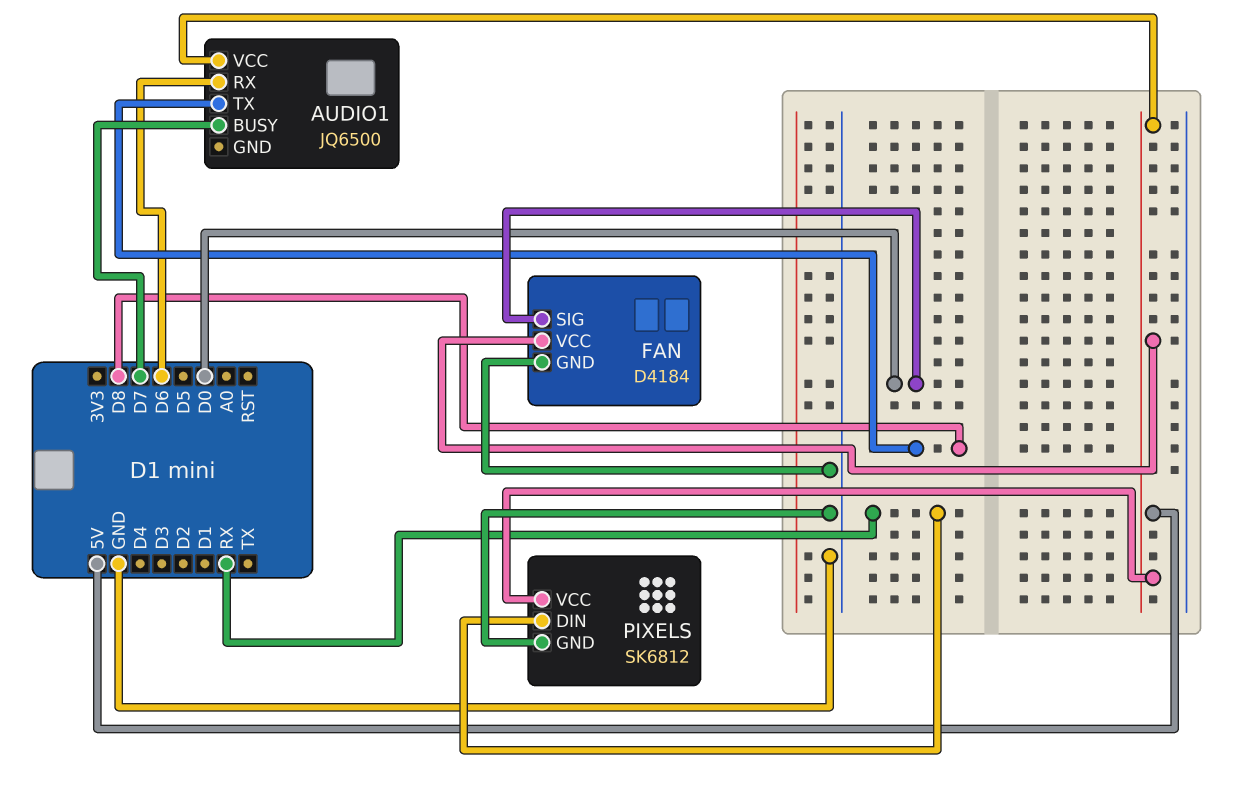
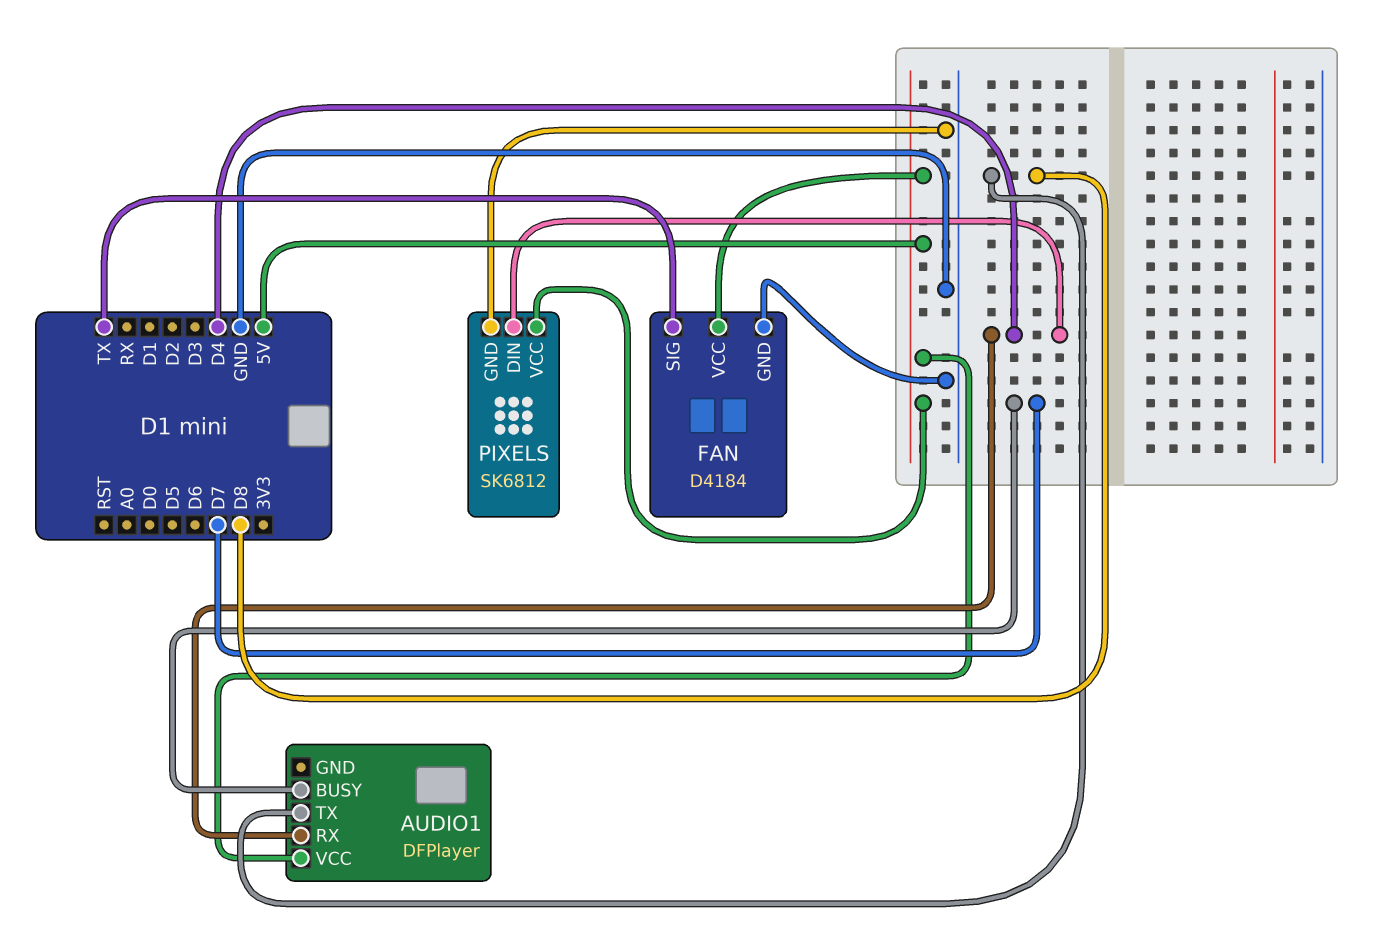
AUDIO1: JQ6500 -> DFPlayer
AUDIO1 pin RX: D6 -> D4
FAN pin SIG: D0 -> TX
PIXELS pin DIN: RX -> D4

